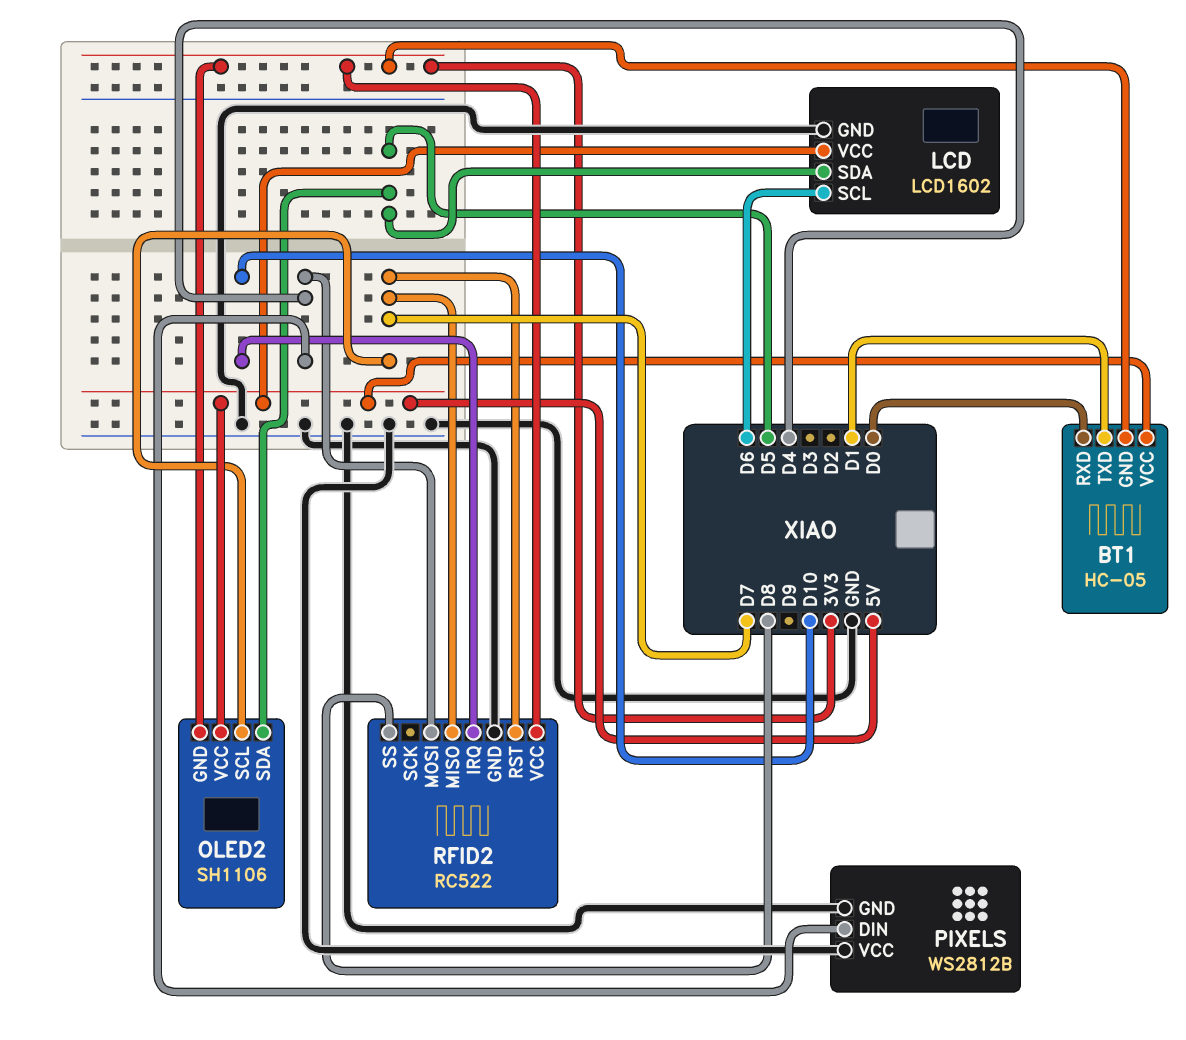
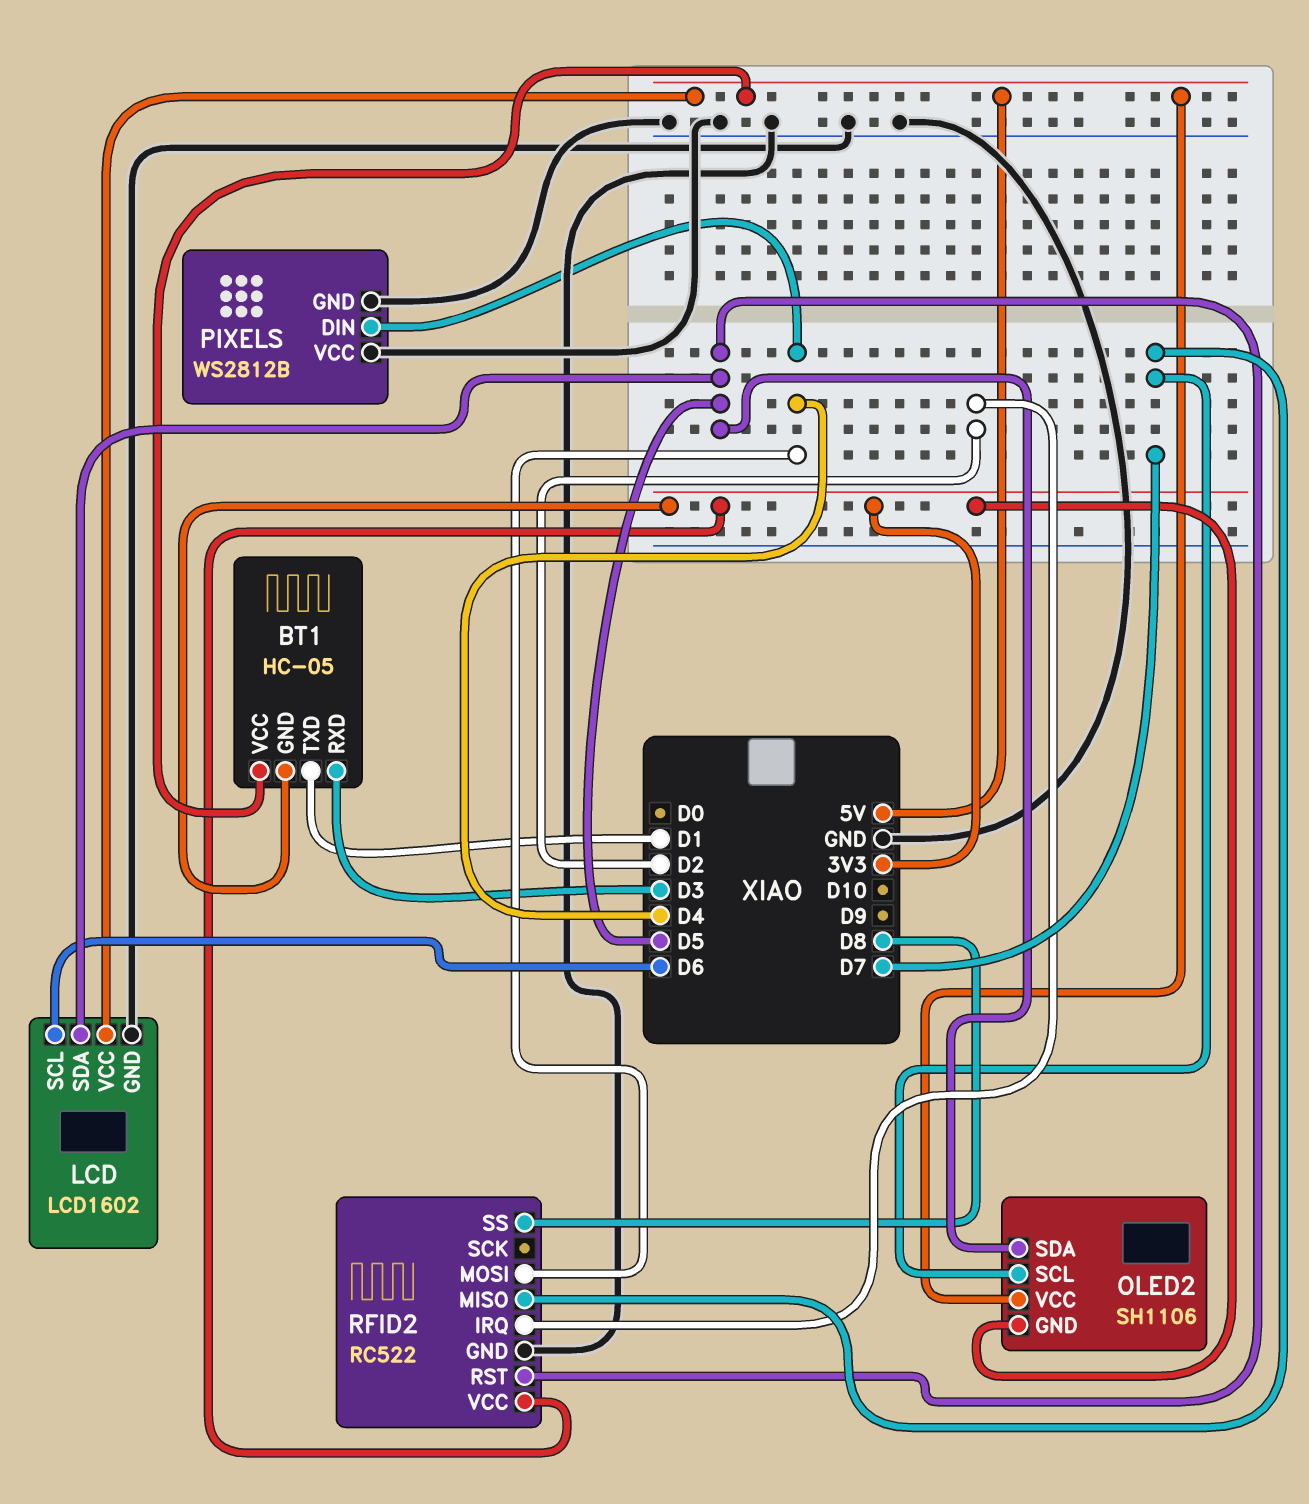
BT1 pin RXD: D0 -> D3
RFID2 pin IRQ: D10 -> D2
RFID2 pin RST: D7 -> D5

